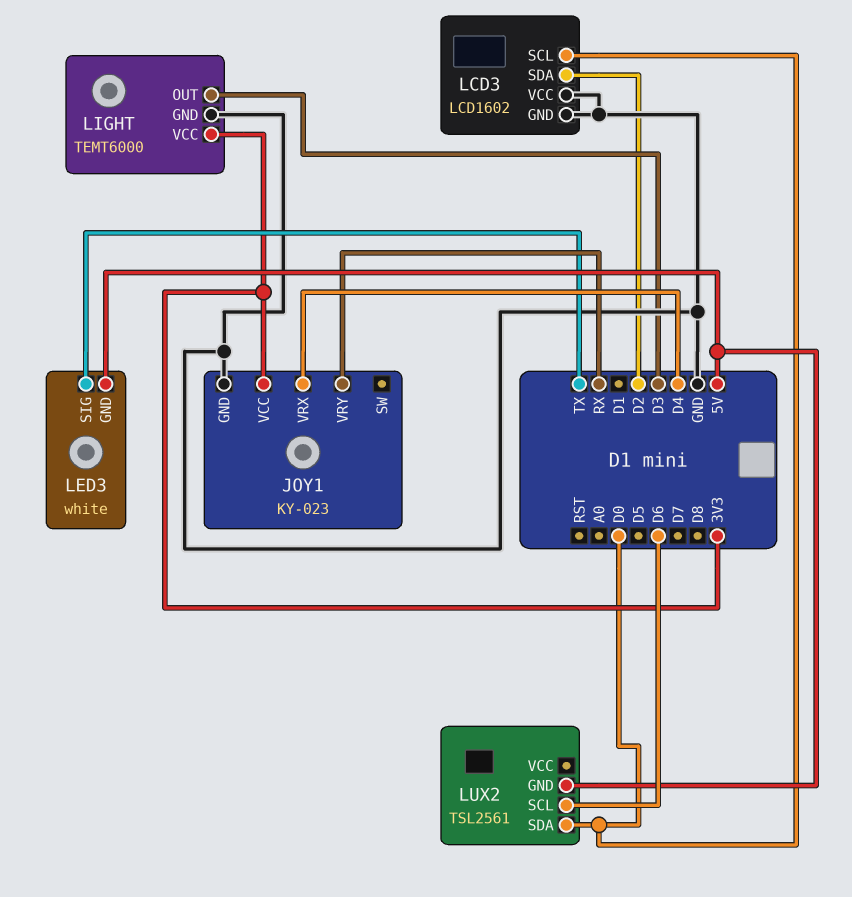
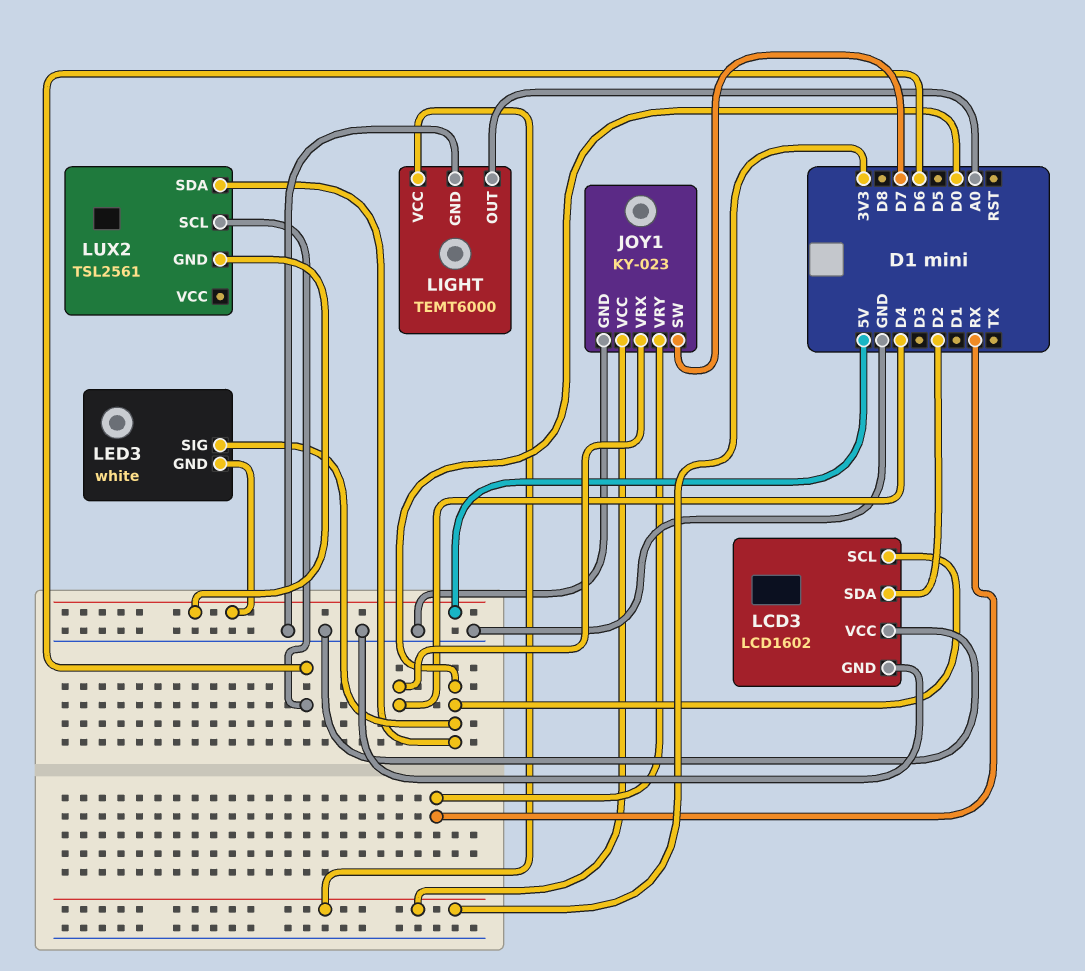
JOY1 pin SW: none -> D7
LED3 pin SIG: TX -> D0
LIGHT pin OUT: D3 -> A0

